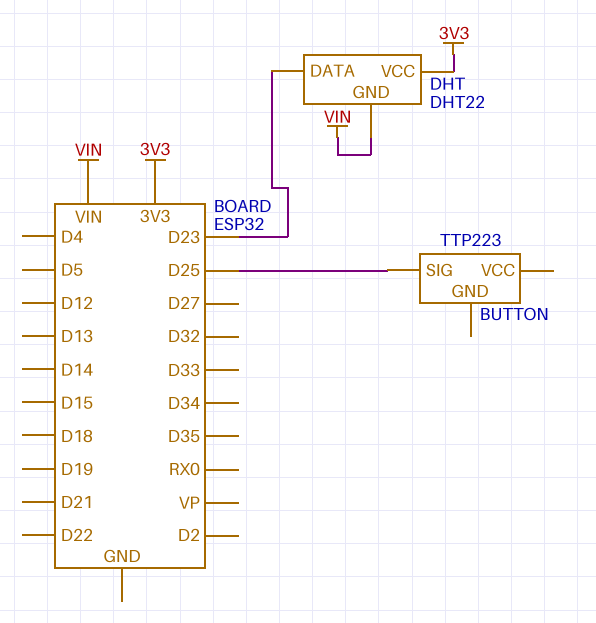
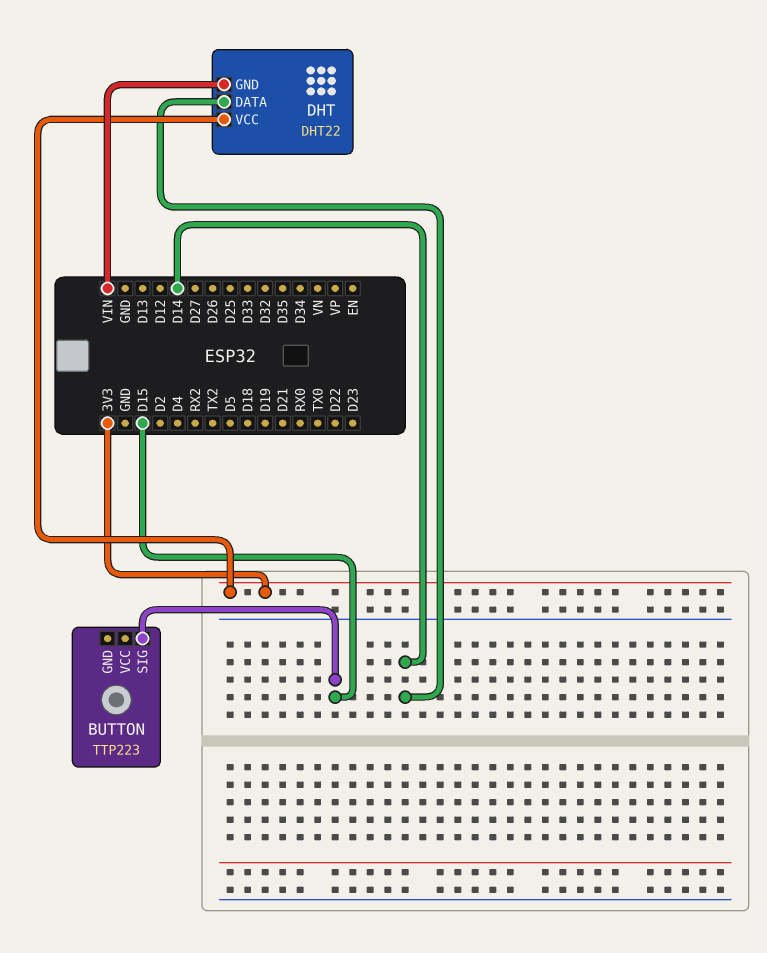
BUTTON pin SIG: D25 -> D15
DHT pin DATA: D23 -> D14

